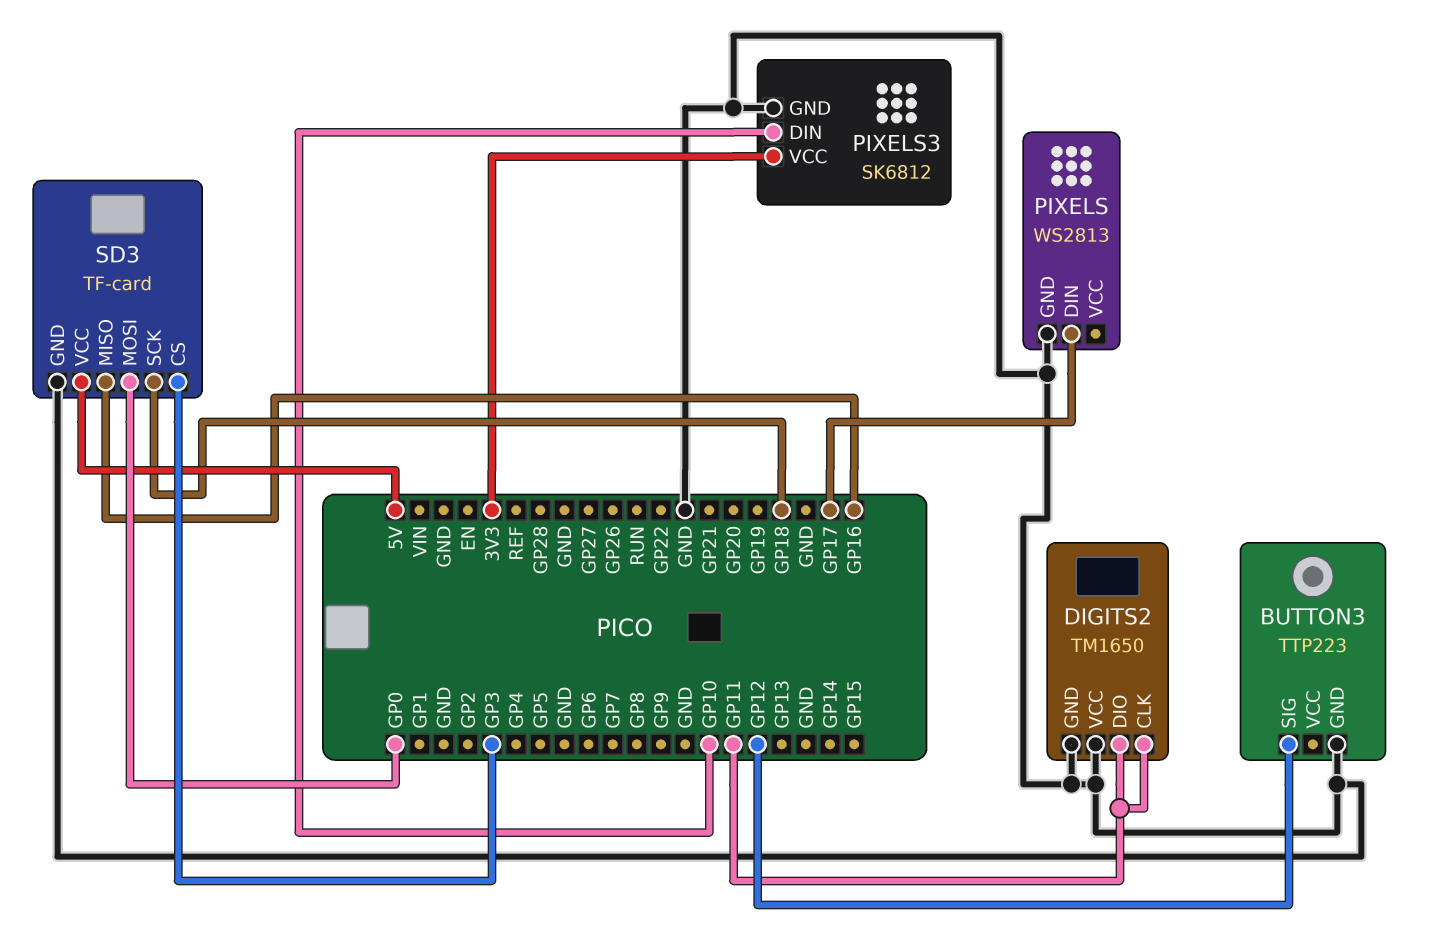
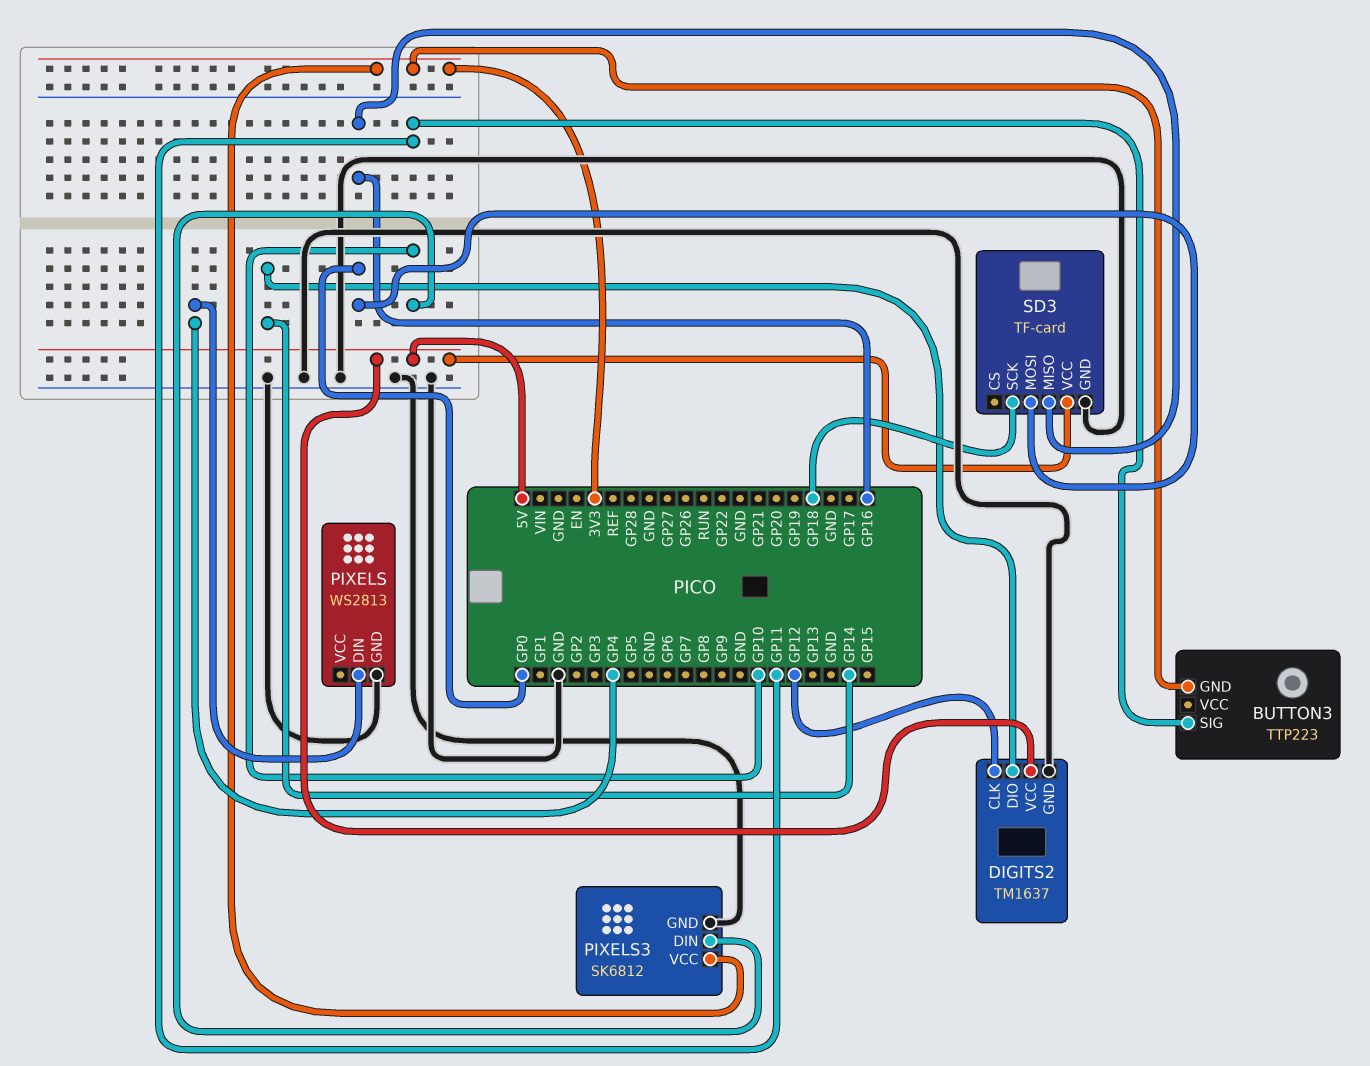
BUTTON3 pin GND: GND -> 3V3
BUTTON3 pin SIG: GP12 -> GP11
DIGITS2: TM1650 -> TM1637
DIGITS2 pin CLK: GP11 -> GP12
DIGITS2 pin DIO: GP11 -> GP14
DIGITS2 pin VCC: GND -> 5V
PIXELS pin DIN: GP17 -> GP4
SD3 pin CS: GP3 -> none

